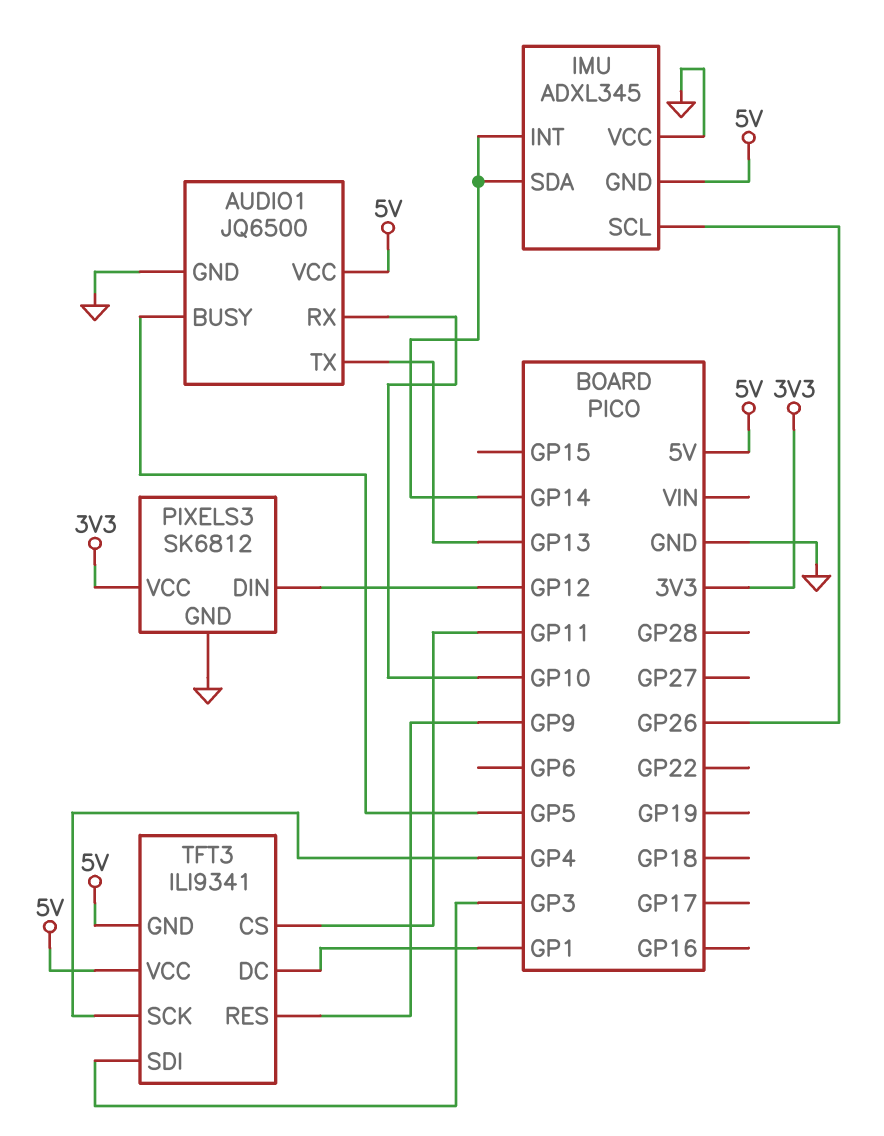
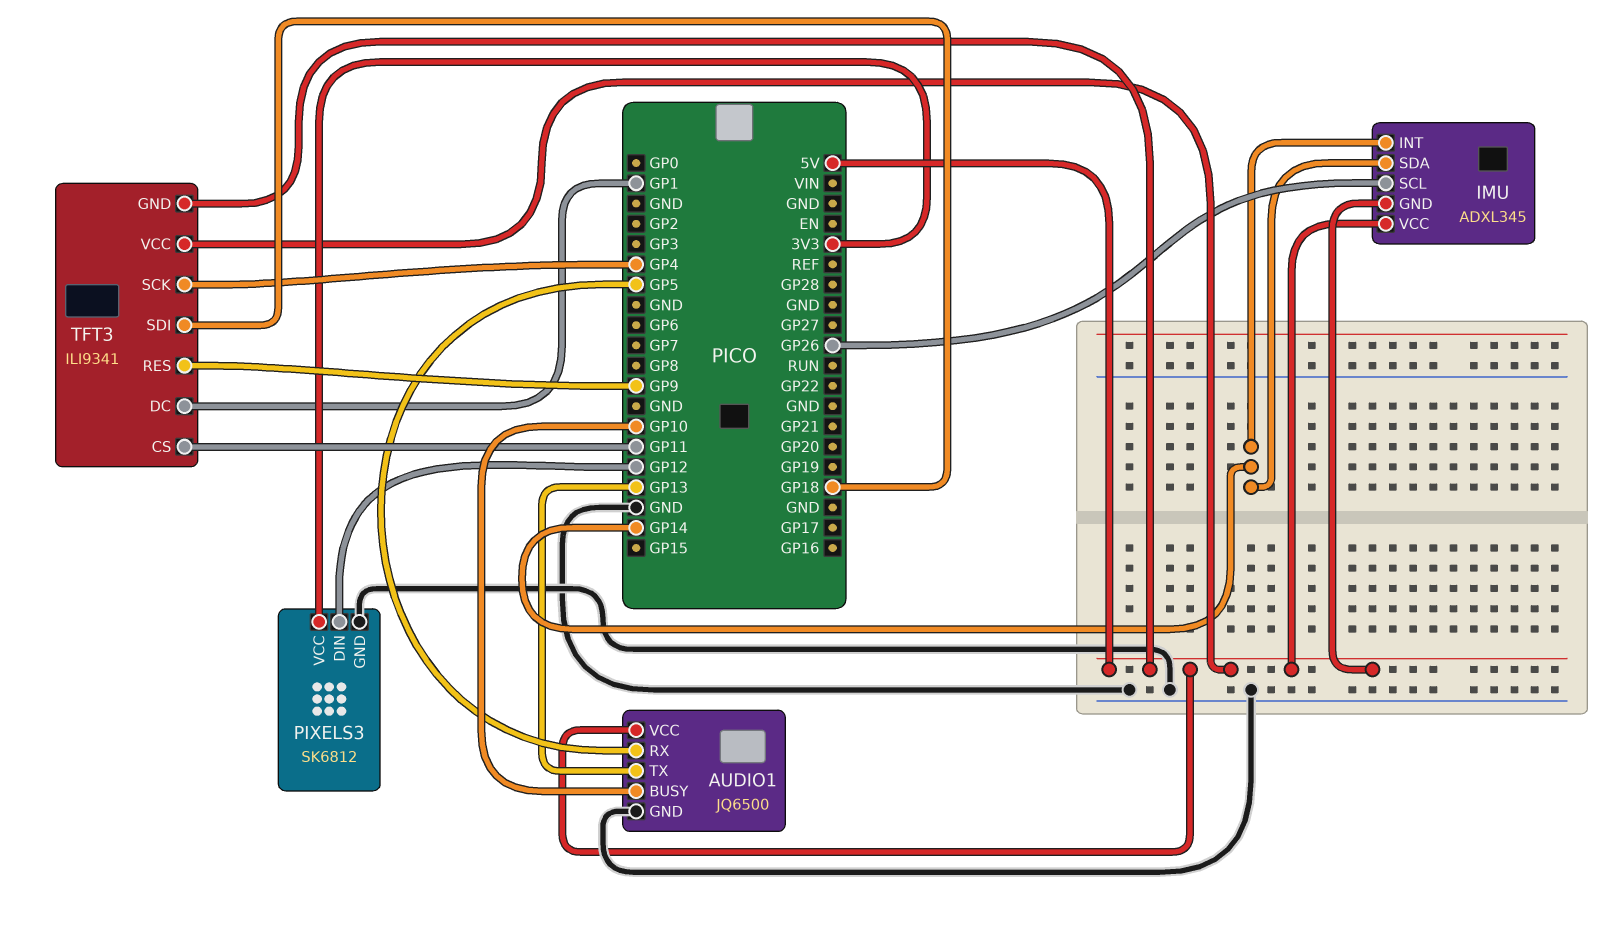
AUDIO1 pin BUSY: GP5 -> GP10
AUDIO1 pin RX: GP10 -> GP5
IMU pin VCC: GND -> 5V
TFT3 pin SDI: GP3 -> GP18

